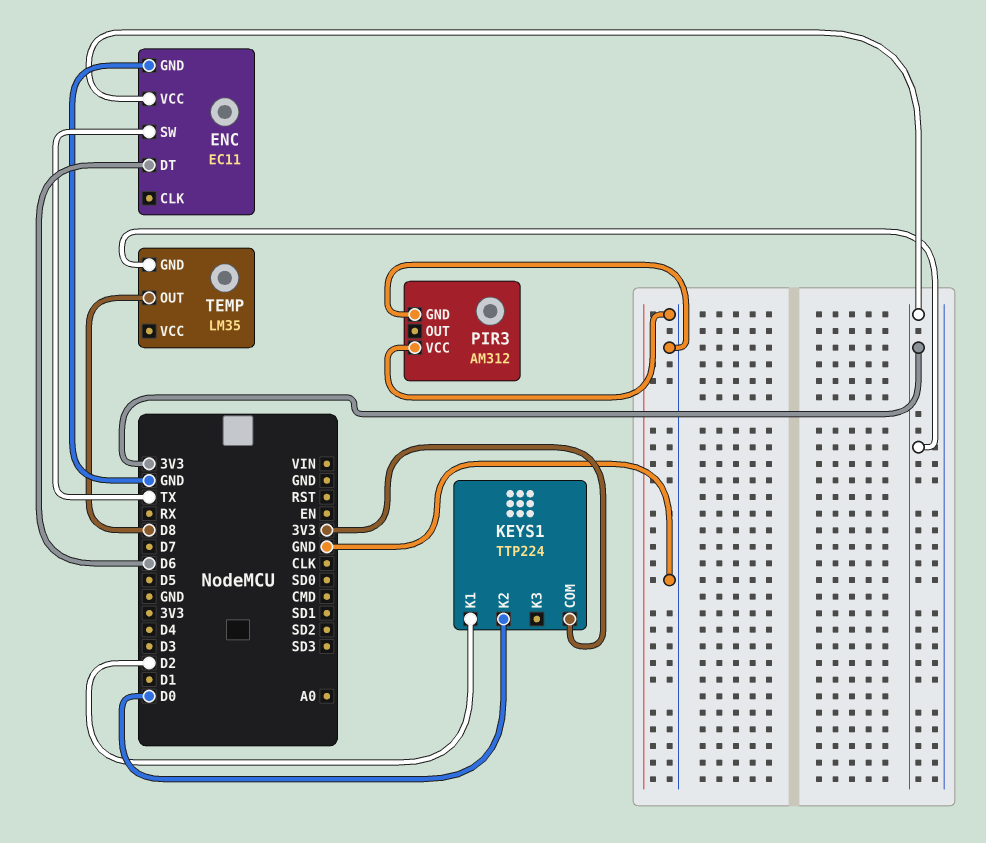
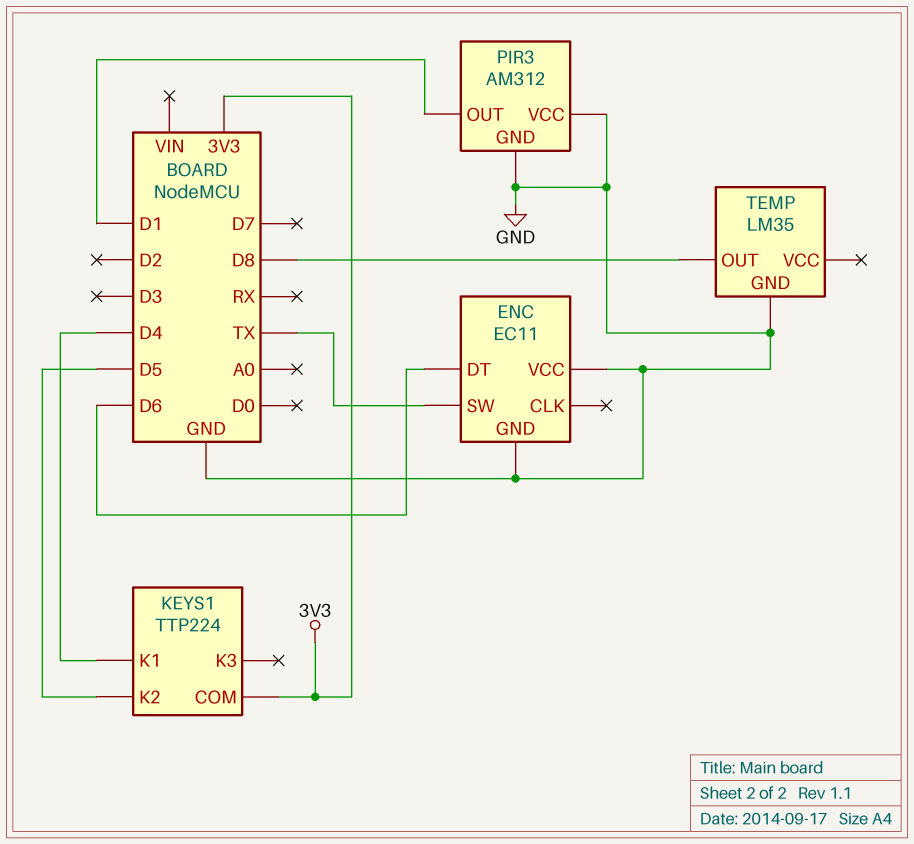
ENC pin VCC: 3V3 -> GND
KEYS1 pin K1: D2 -> D4
KEYS1 pin K2: D0 -> D5
PIR3 pin OUT: none -> D1
TEMP pin GND: 3V3 -> GND

